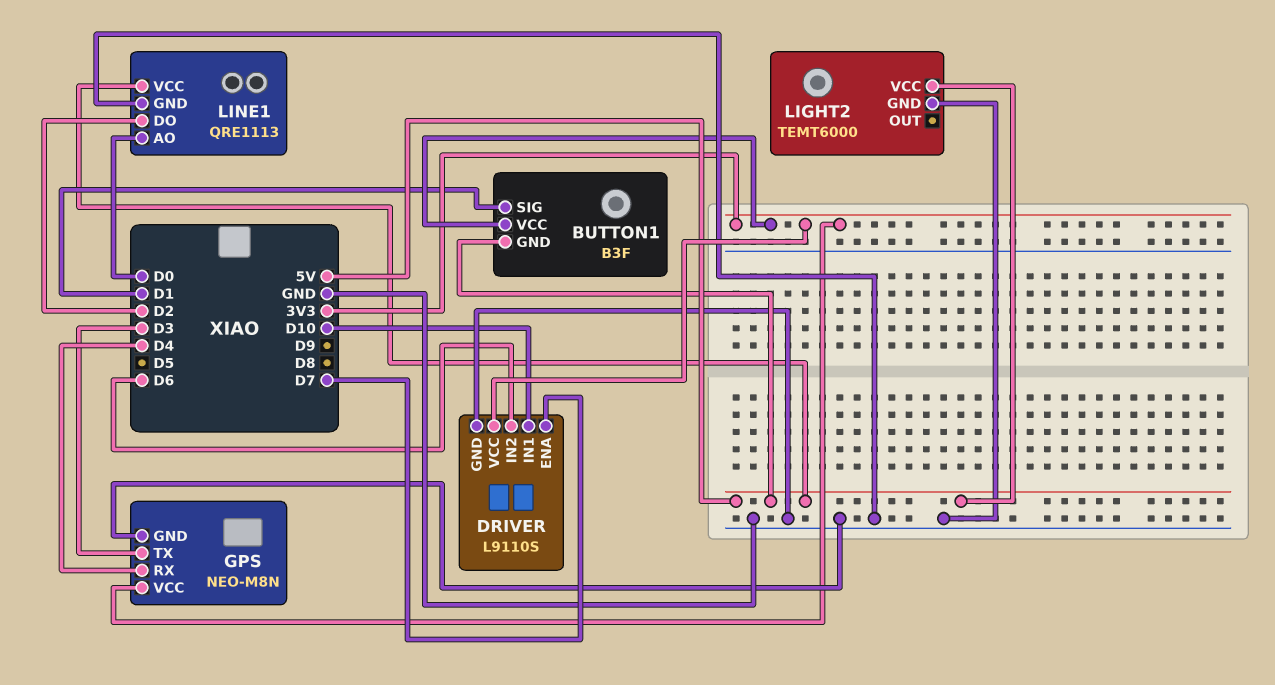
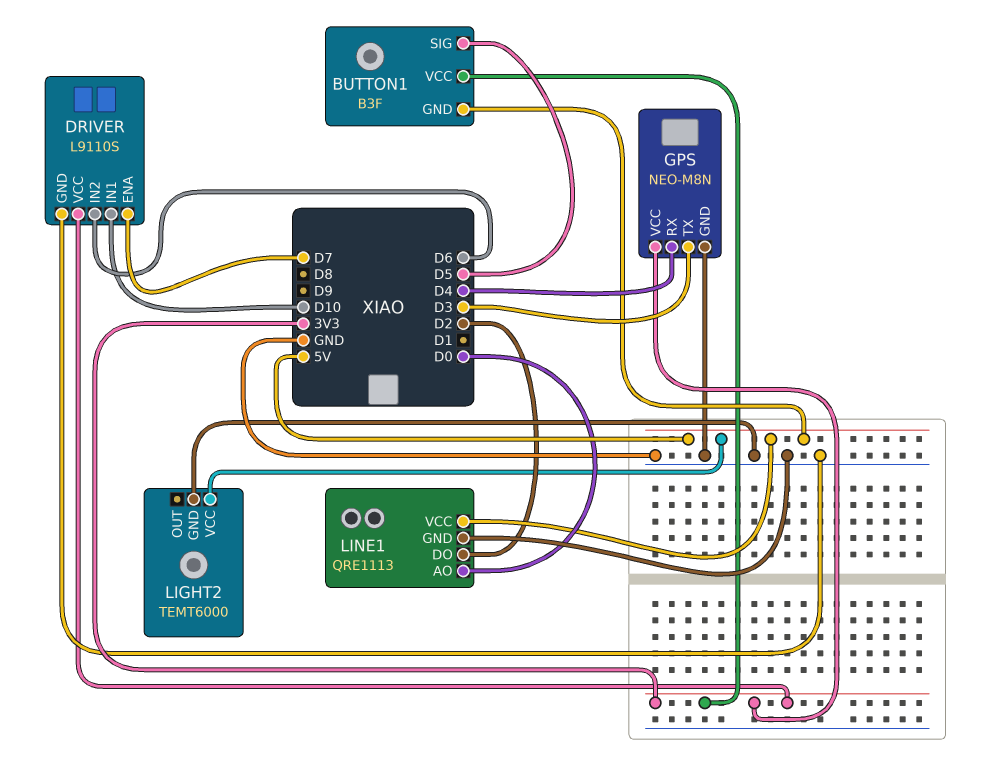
BUTTON1 pin SIG: D1 -> D5

